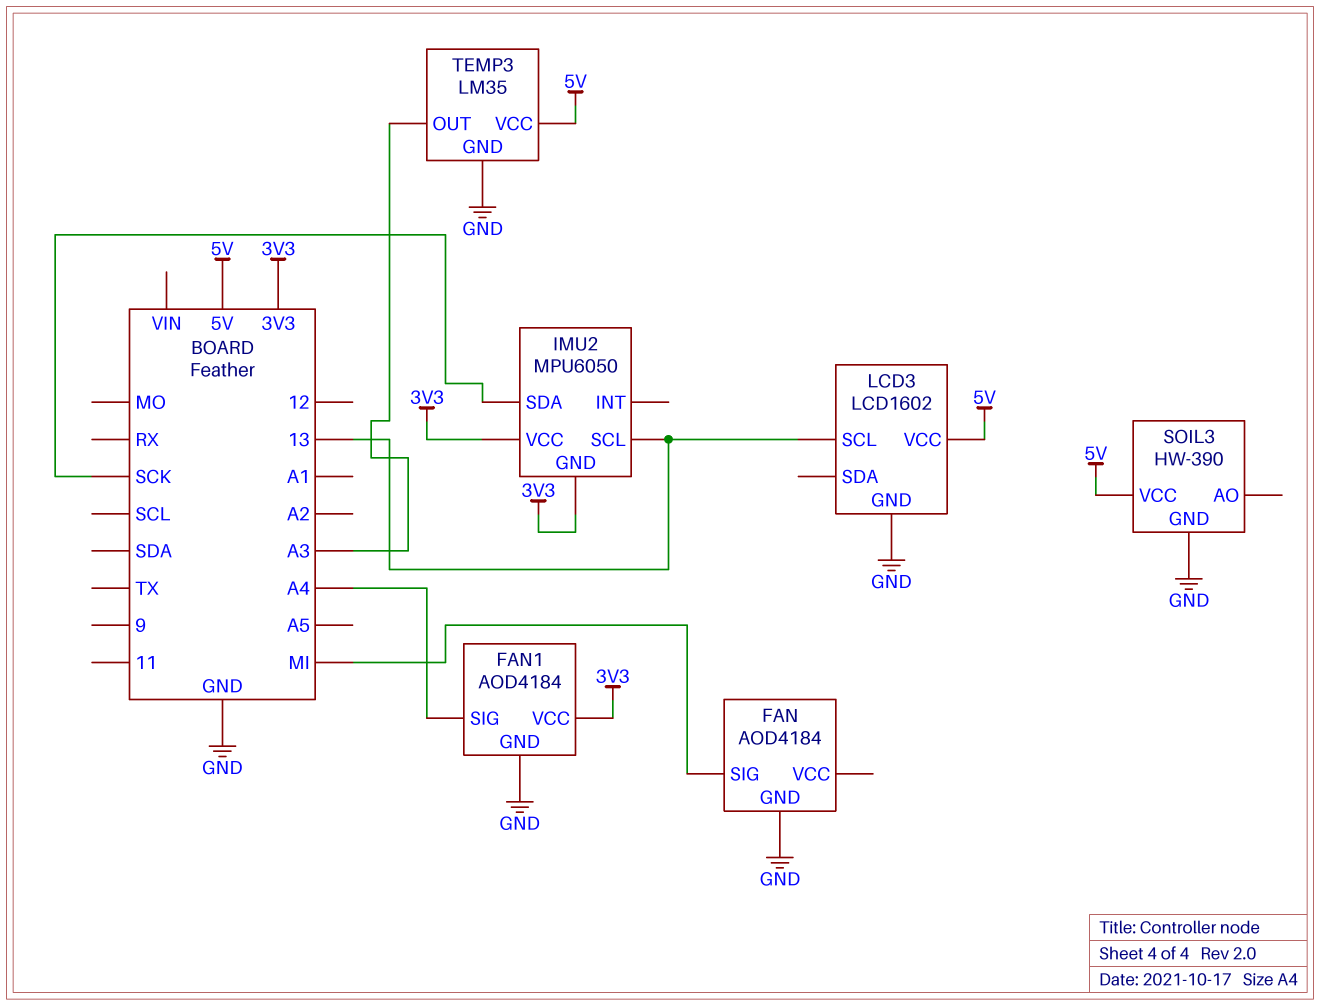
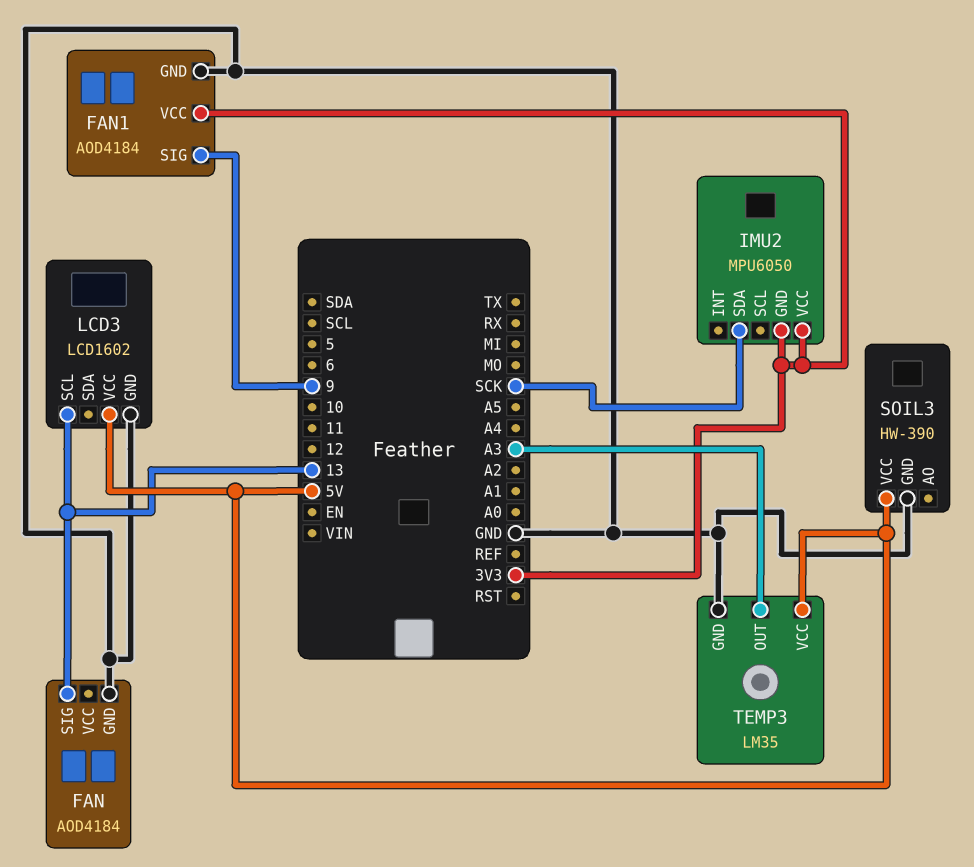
FAN pin SIG: MI -> 13
FAN1 pin SIG: A4 -> 9
IMU2 pin SCL: 13 -> none

